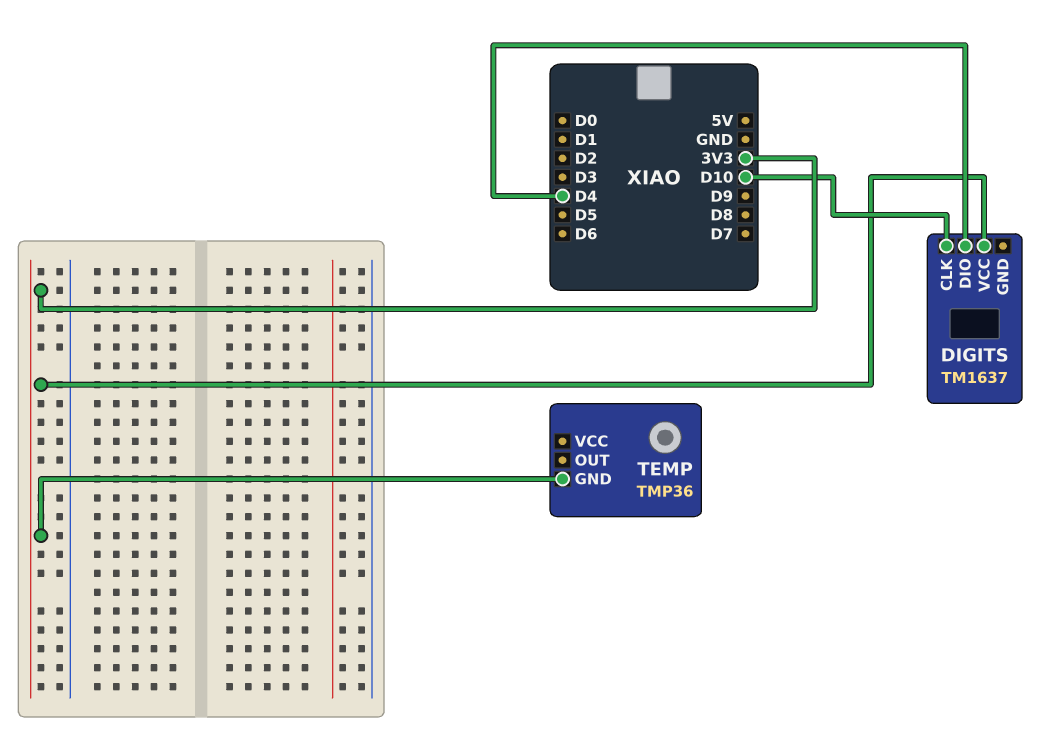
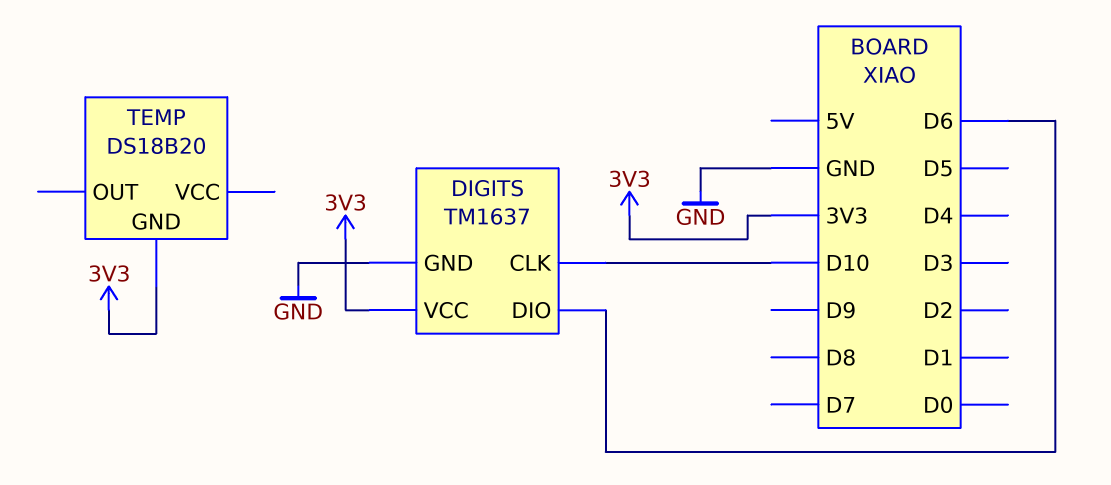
DIGITS pin DIO: D4 -> D6
DIGITS pin GND: none -> GND
TEMP: TMP36 -> DS18B20

